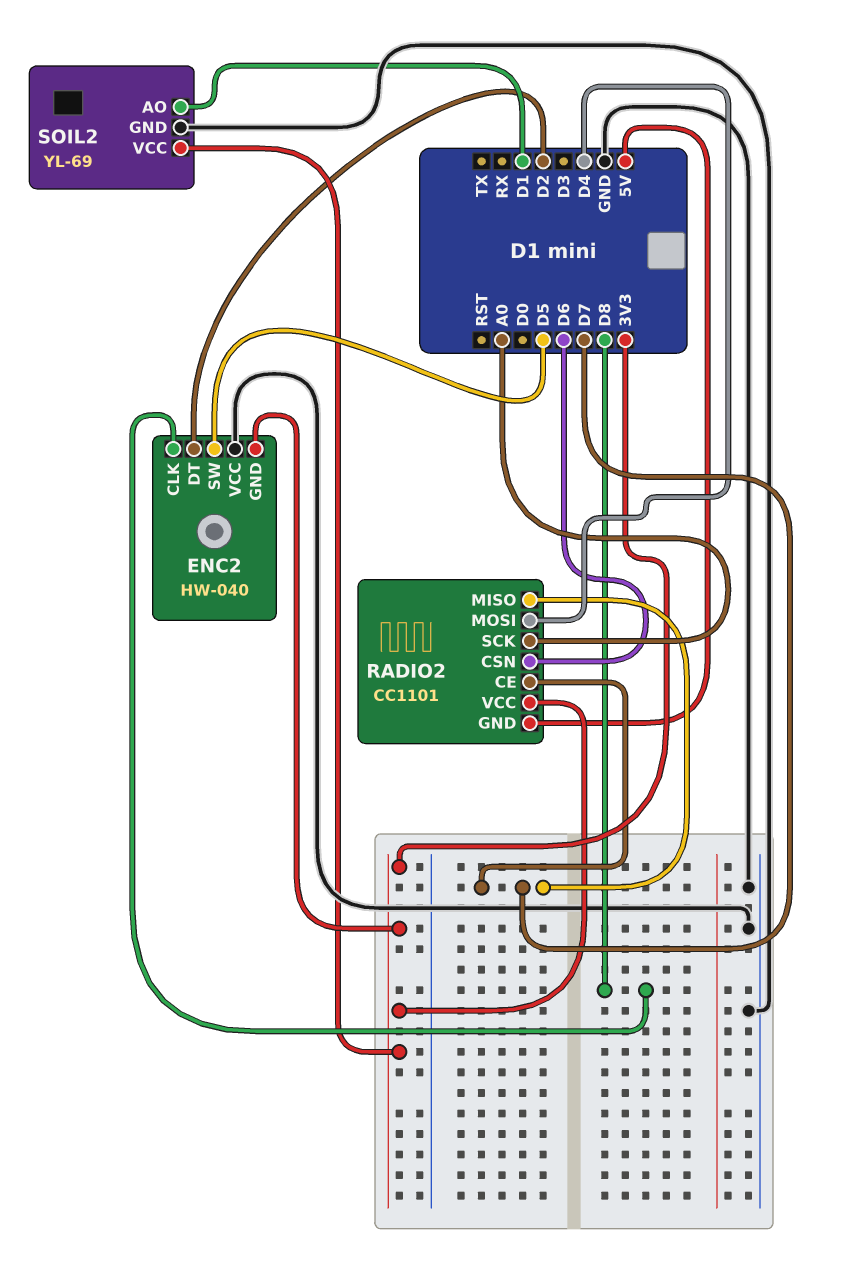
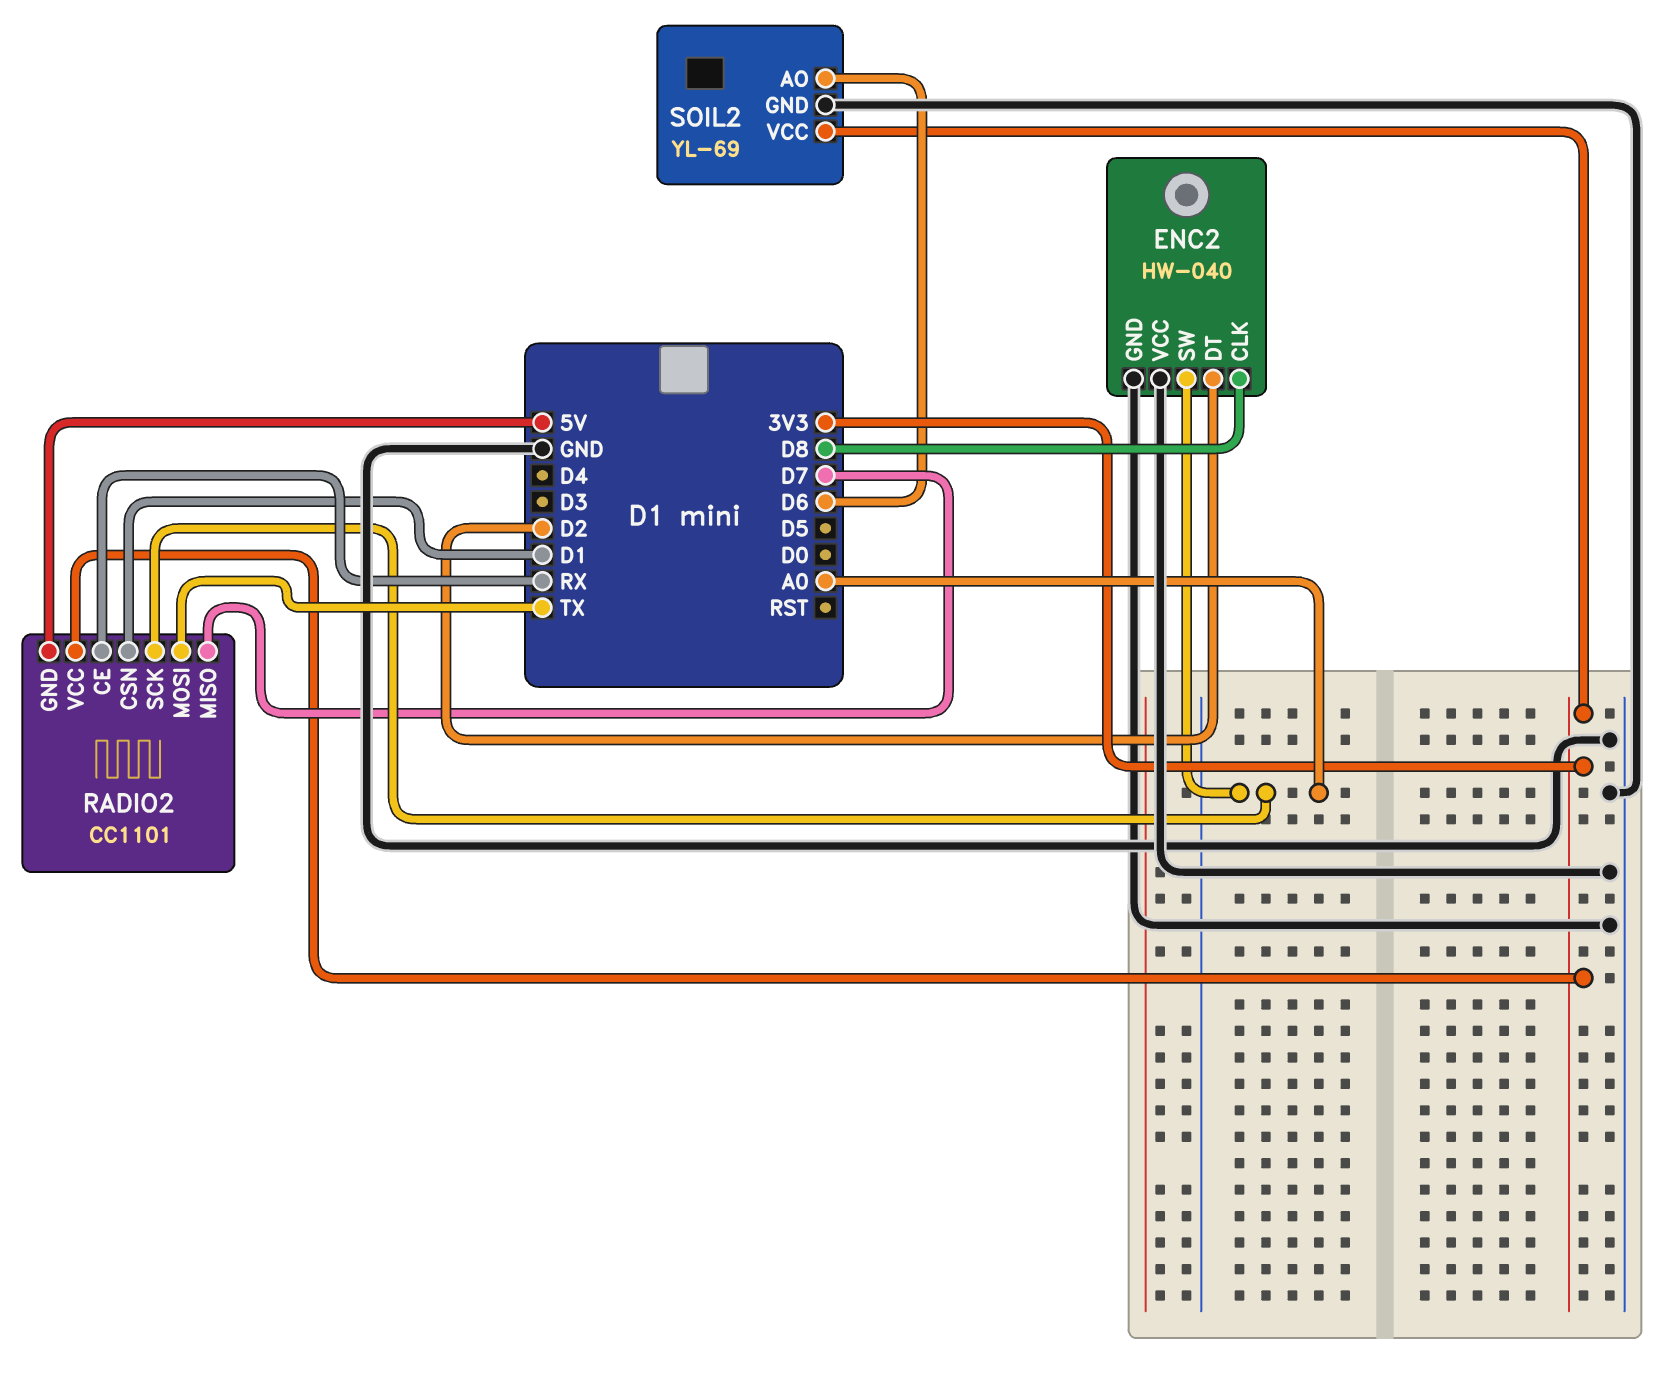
ENC2 pin GND: 3V3 -> GND
ENC2 pin SW: D5 -> A0
RADIO2 pin CE: D7 -> RX
RADIO2 pin CSN: D6 -> D1
RADIO2 pin MOSI: D4 -> TX
SOIL2 pin AO: D1 -> D6

